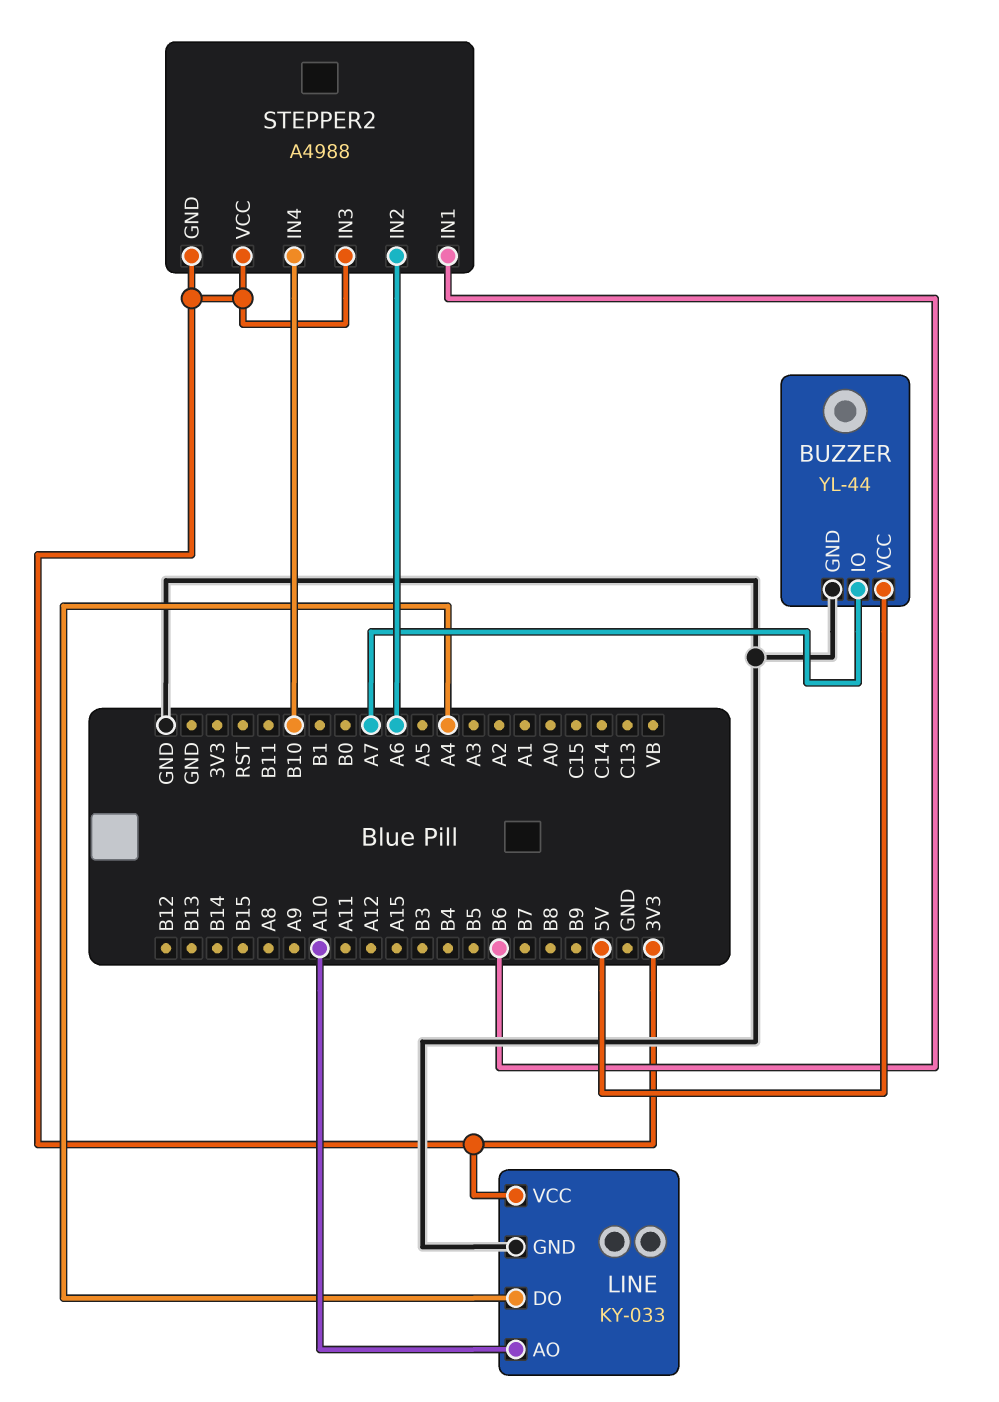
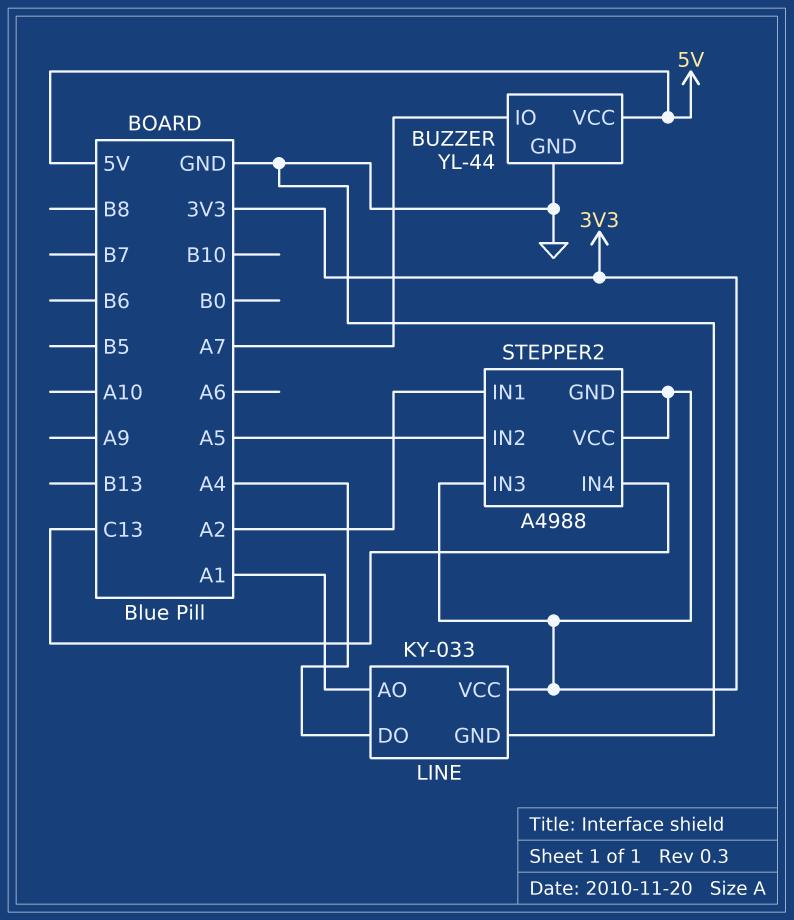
LINE pin AO: A10 -> A1
STEPPER2 pin IN1: B6 -> A2
STEPPER2 pin IN2: A6 -> A5
STEPPER2 pin IN4: B10 -> C13

